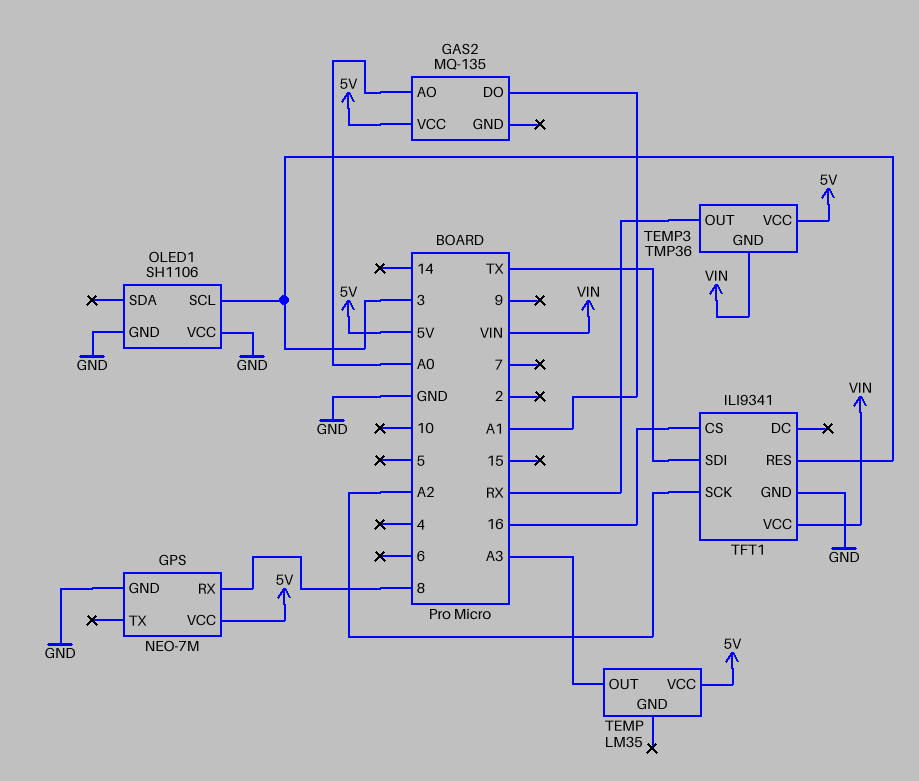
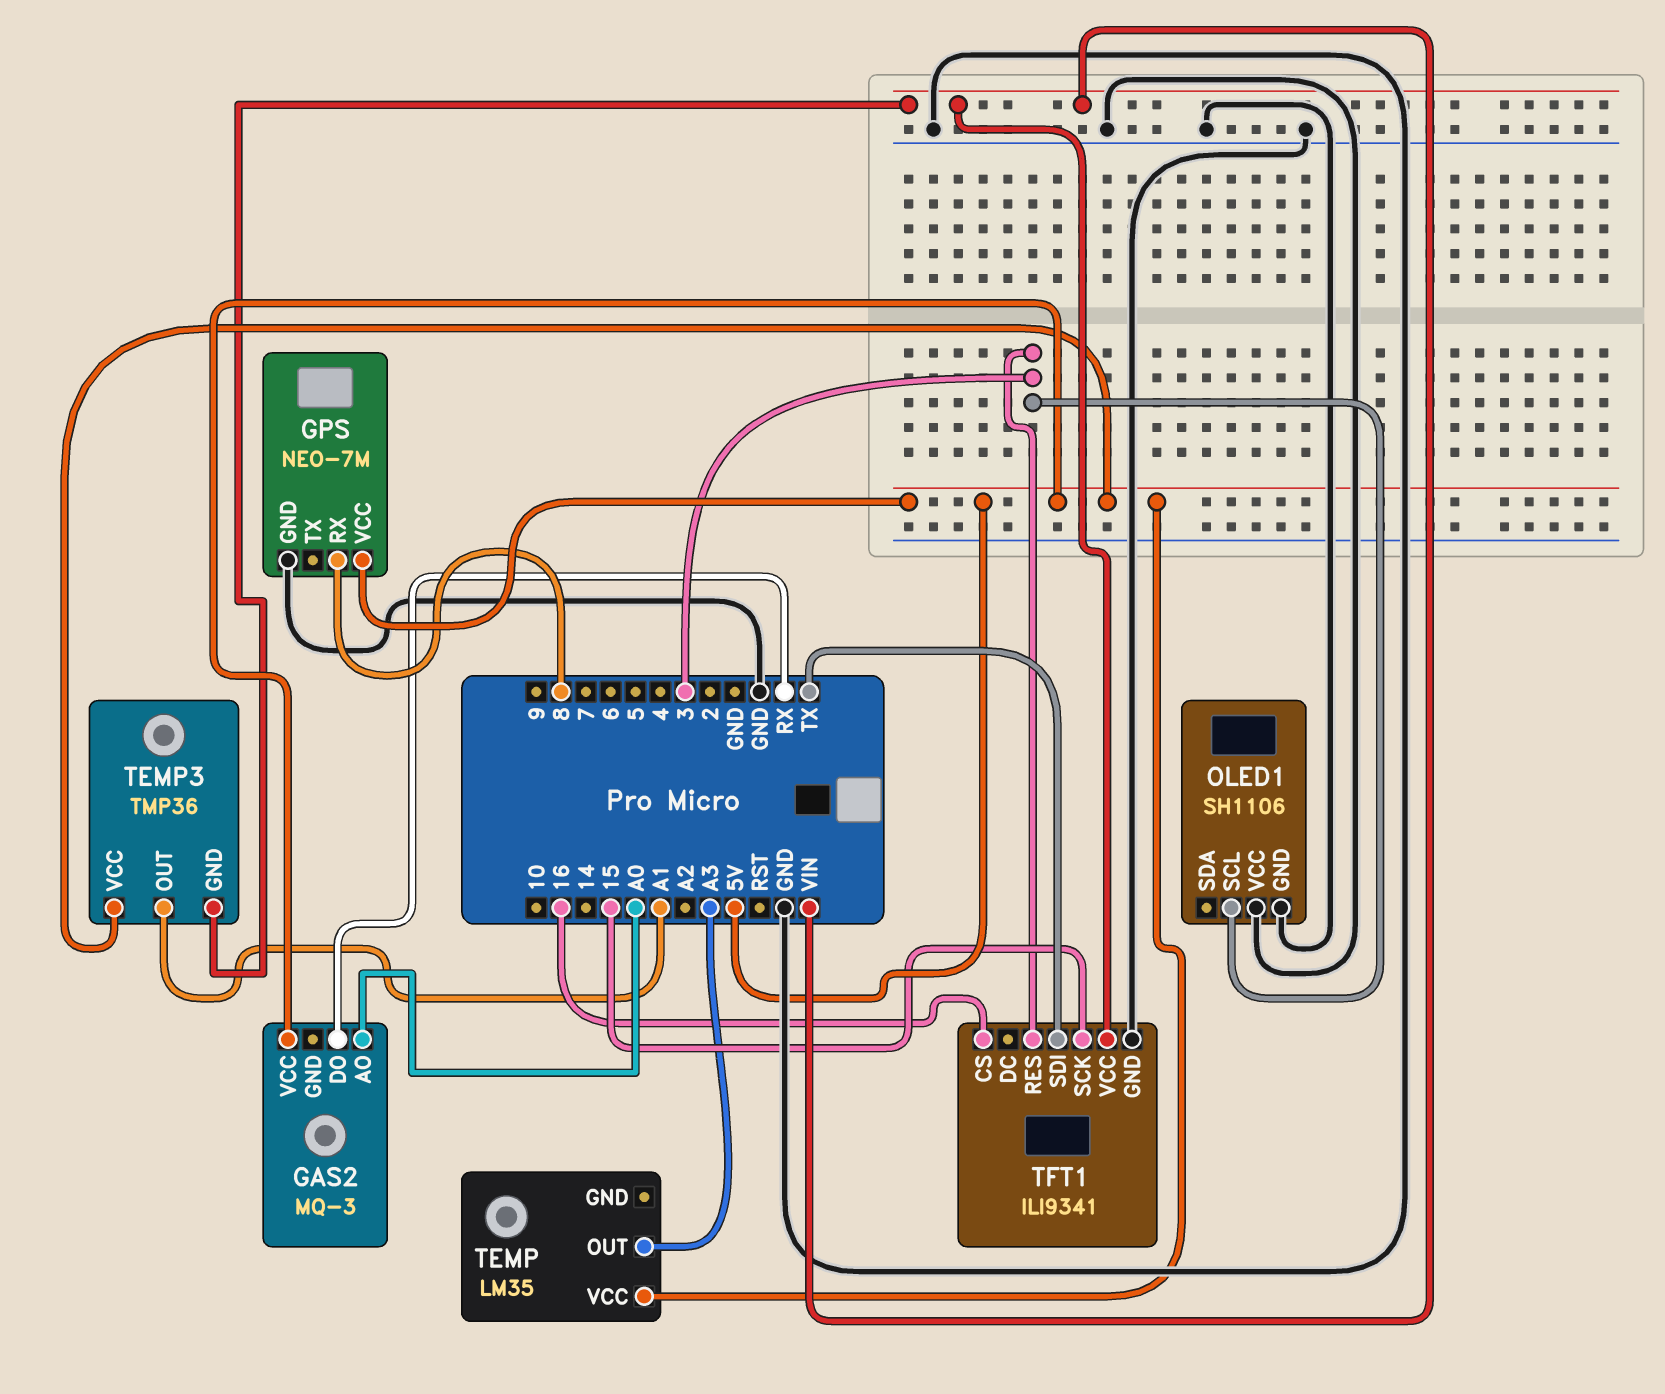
GAS2: MQ-135 -> MQ-3
GAS2 pin DO: A1 -> RX
TEMP3 pin OUT: RX -> A1
TFT1 pin SCK: A2 -> 15

